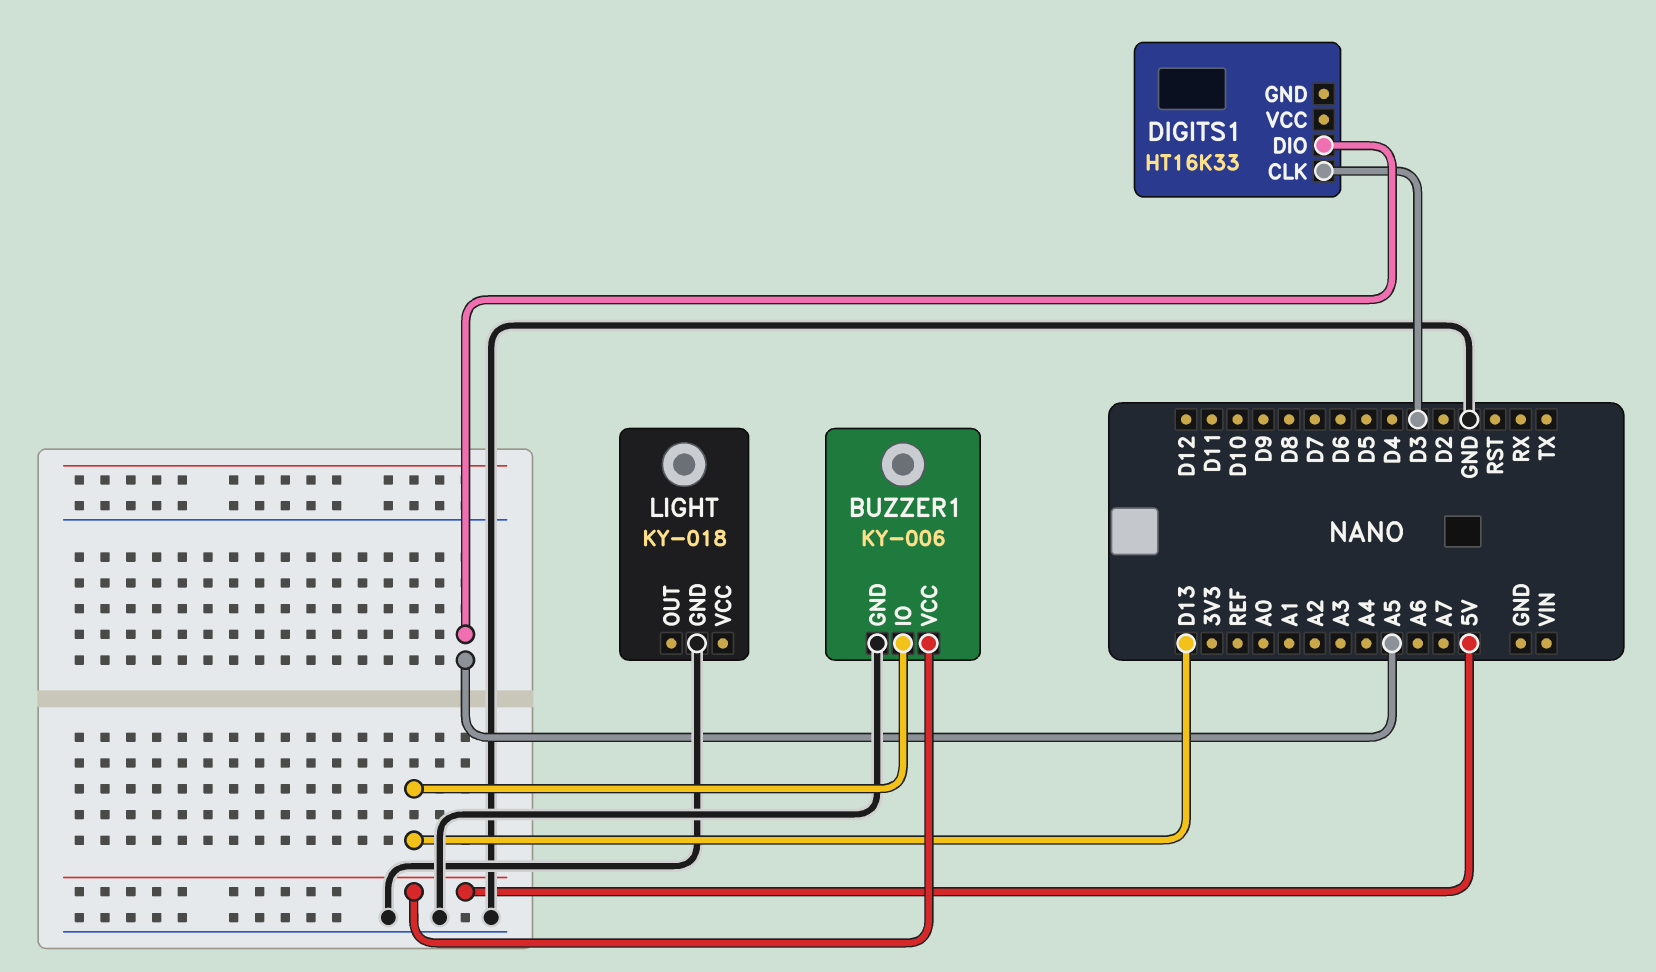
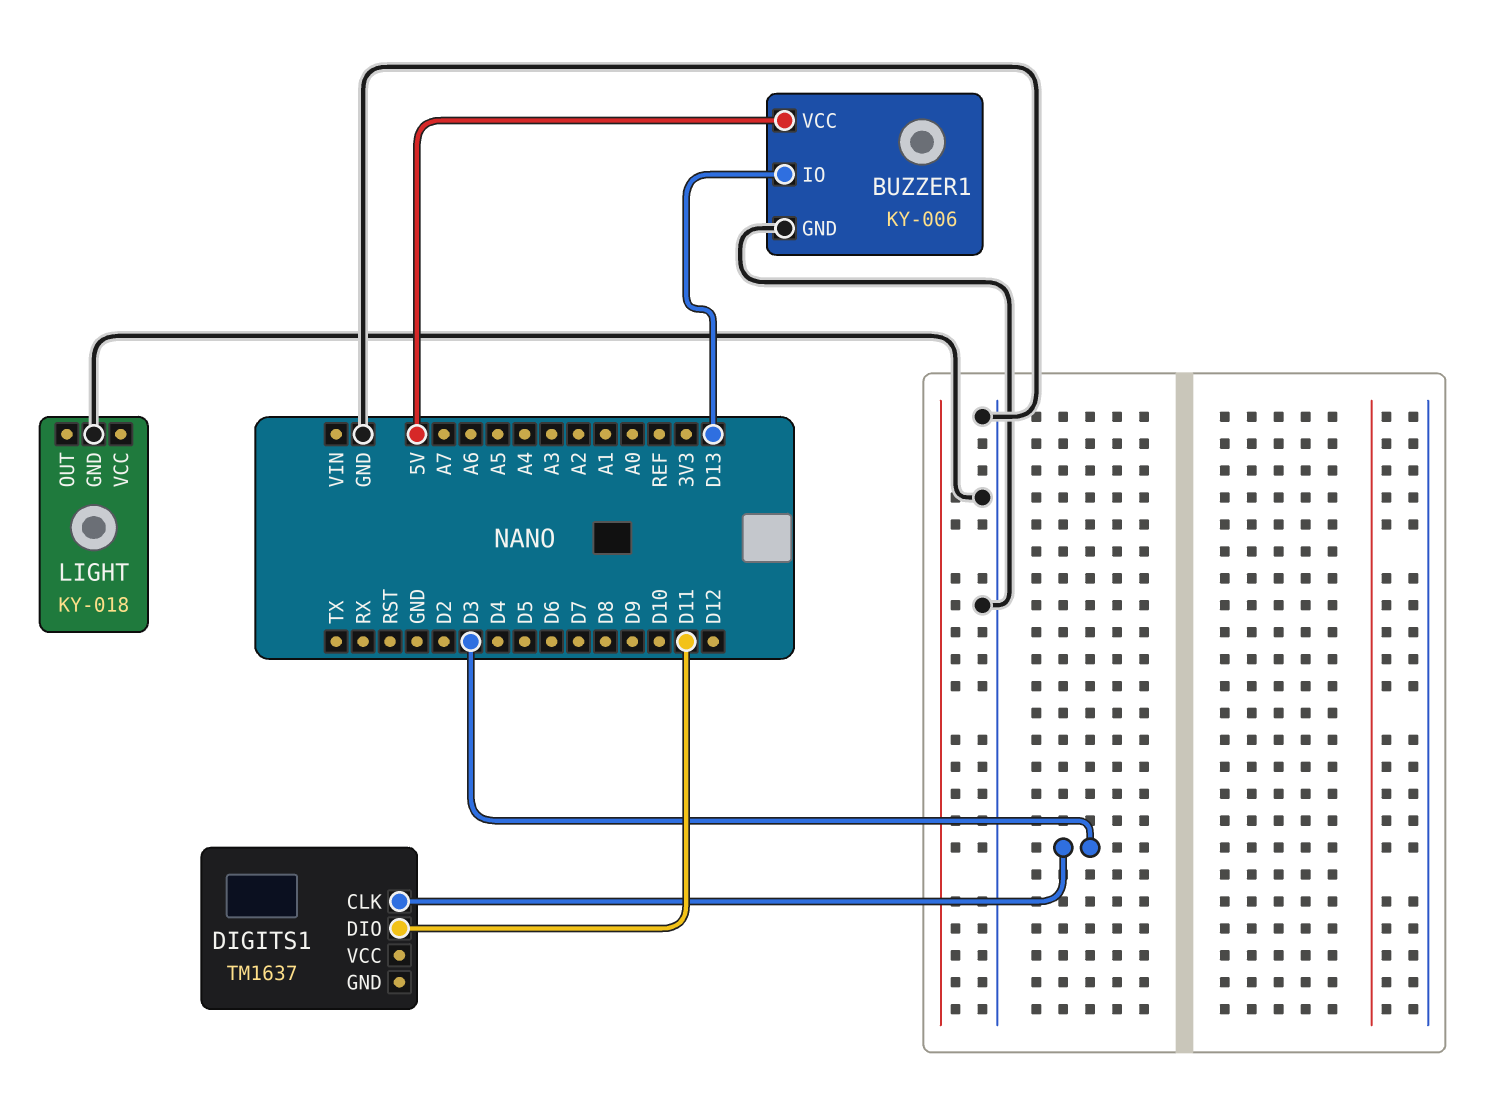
DIGITS1: HT16K33 -> TM1637
DIGITS1 pin DIO: A5 -> D11

